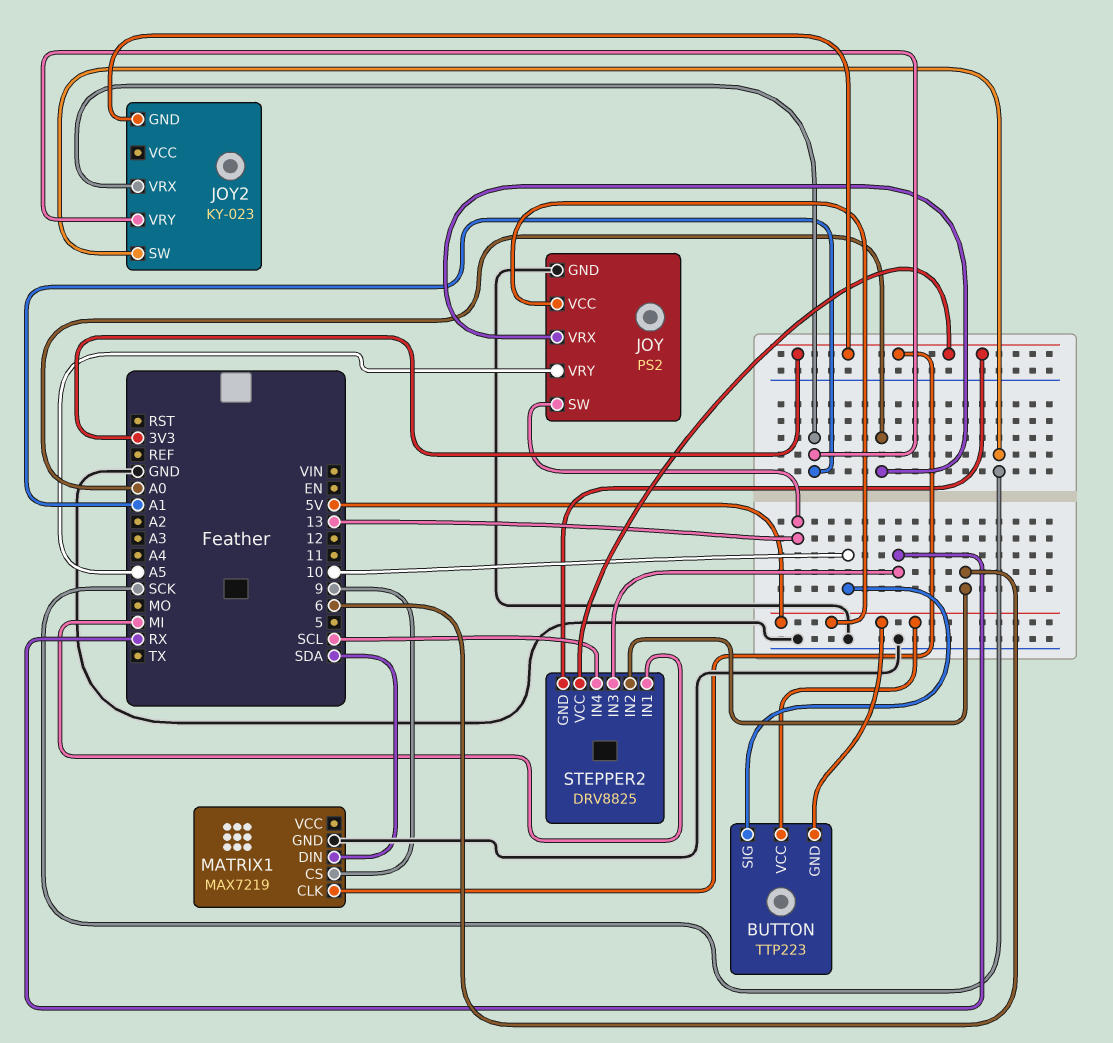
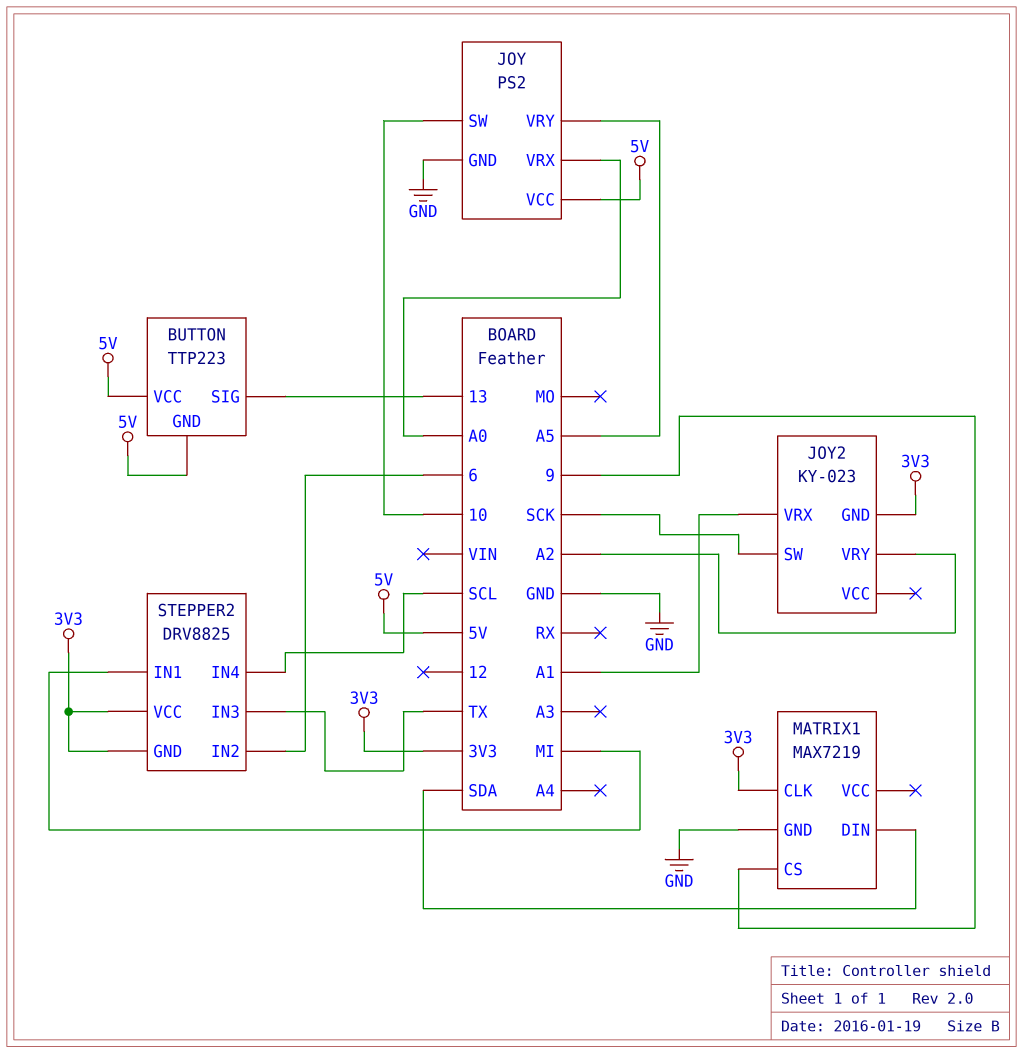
BUTTON pin SIG: 10 -> 13
JOY pin SW: 13 -> 10
JOY2 pin VRY: A1 -> A2
STEPPER2 pin IN3: RX -> TX

